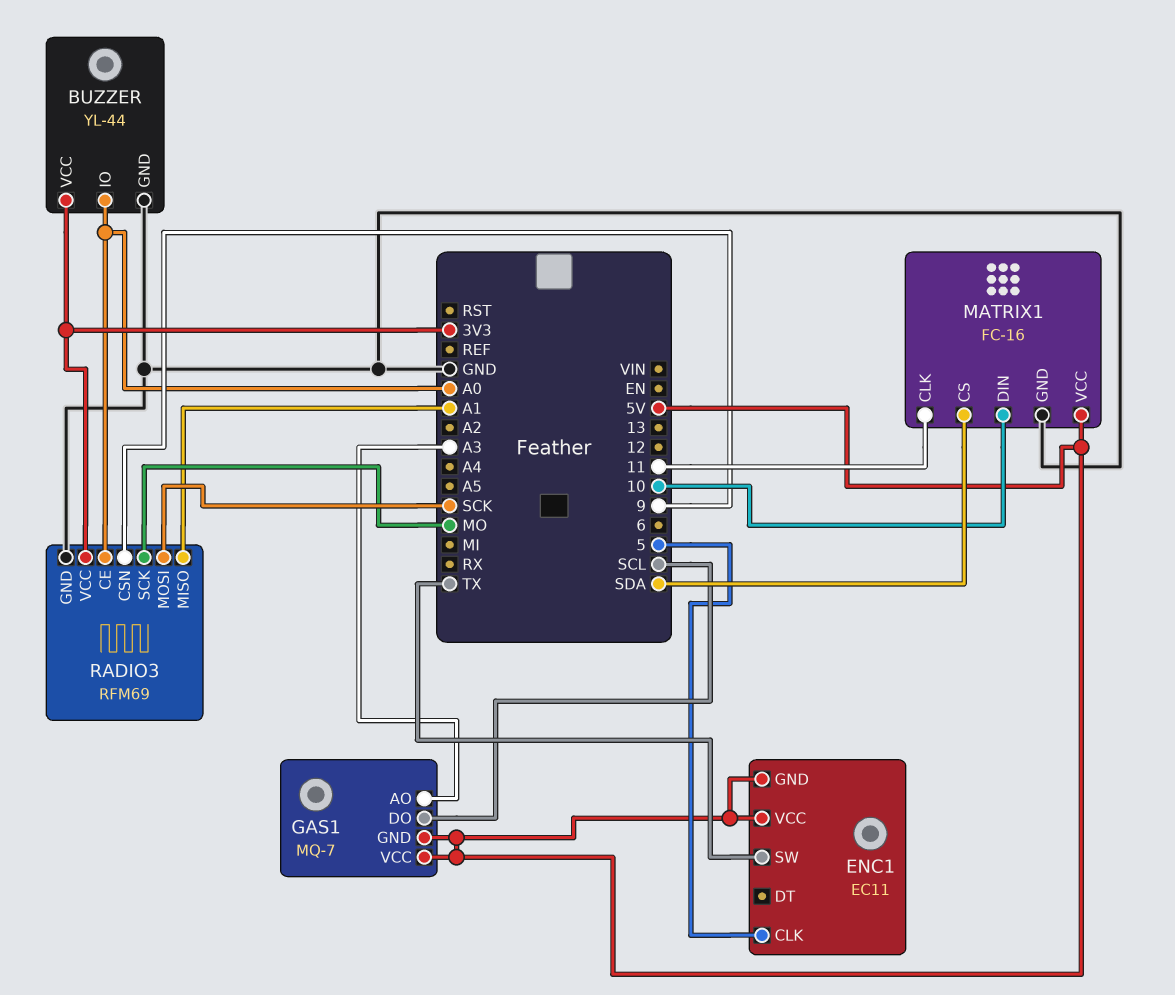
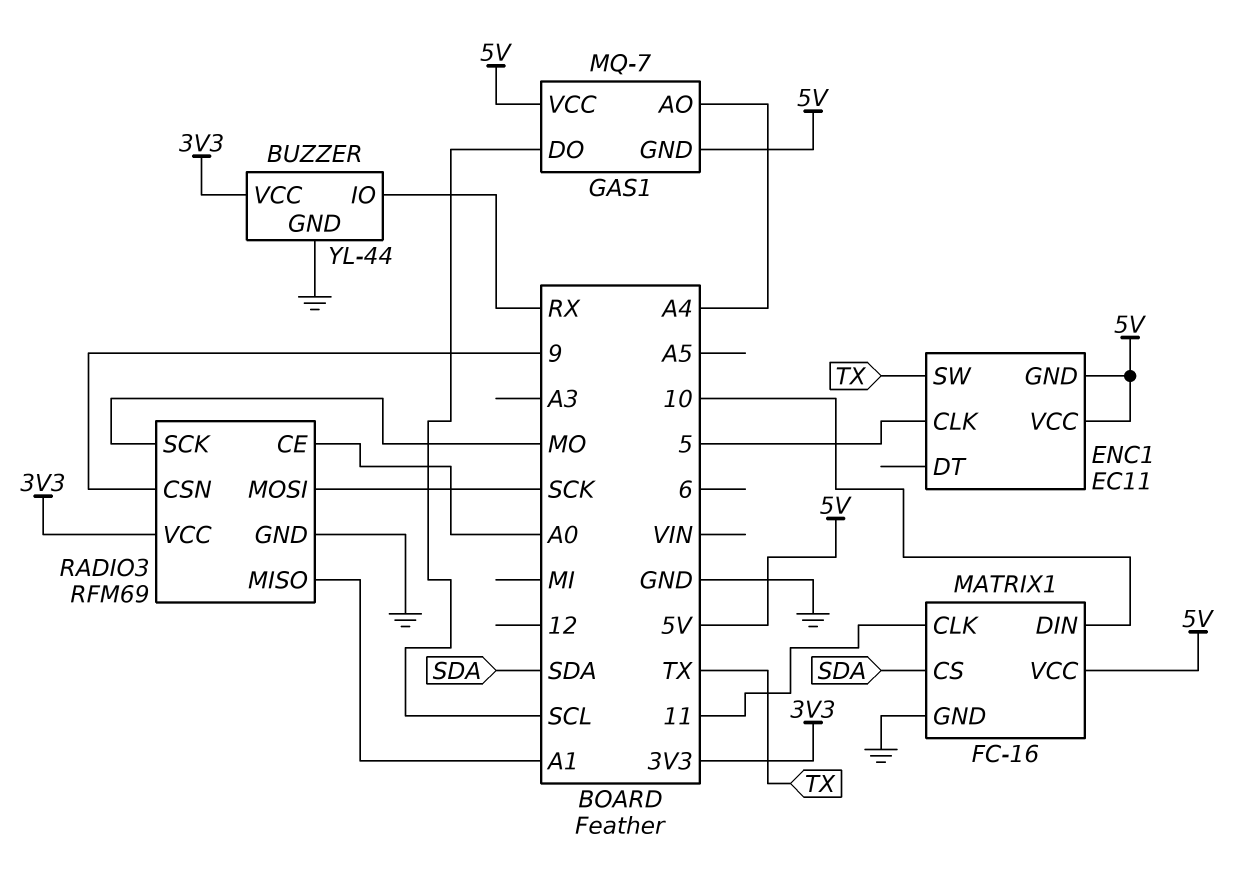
BUZZER pin IO: A0 -> RX
GAS1 pin AO: A3 -> A4

